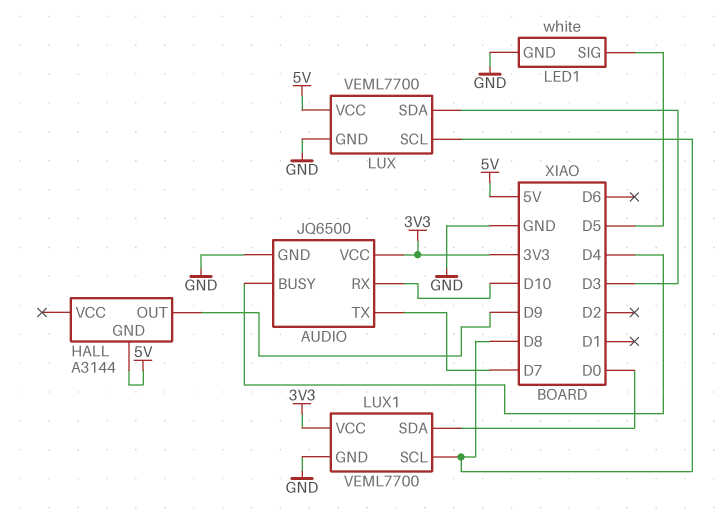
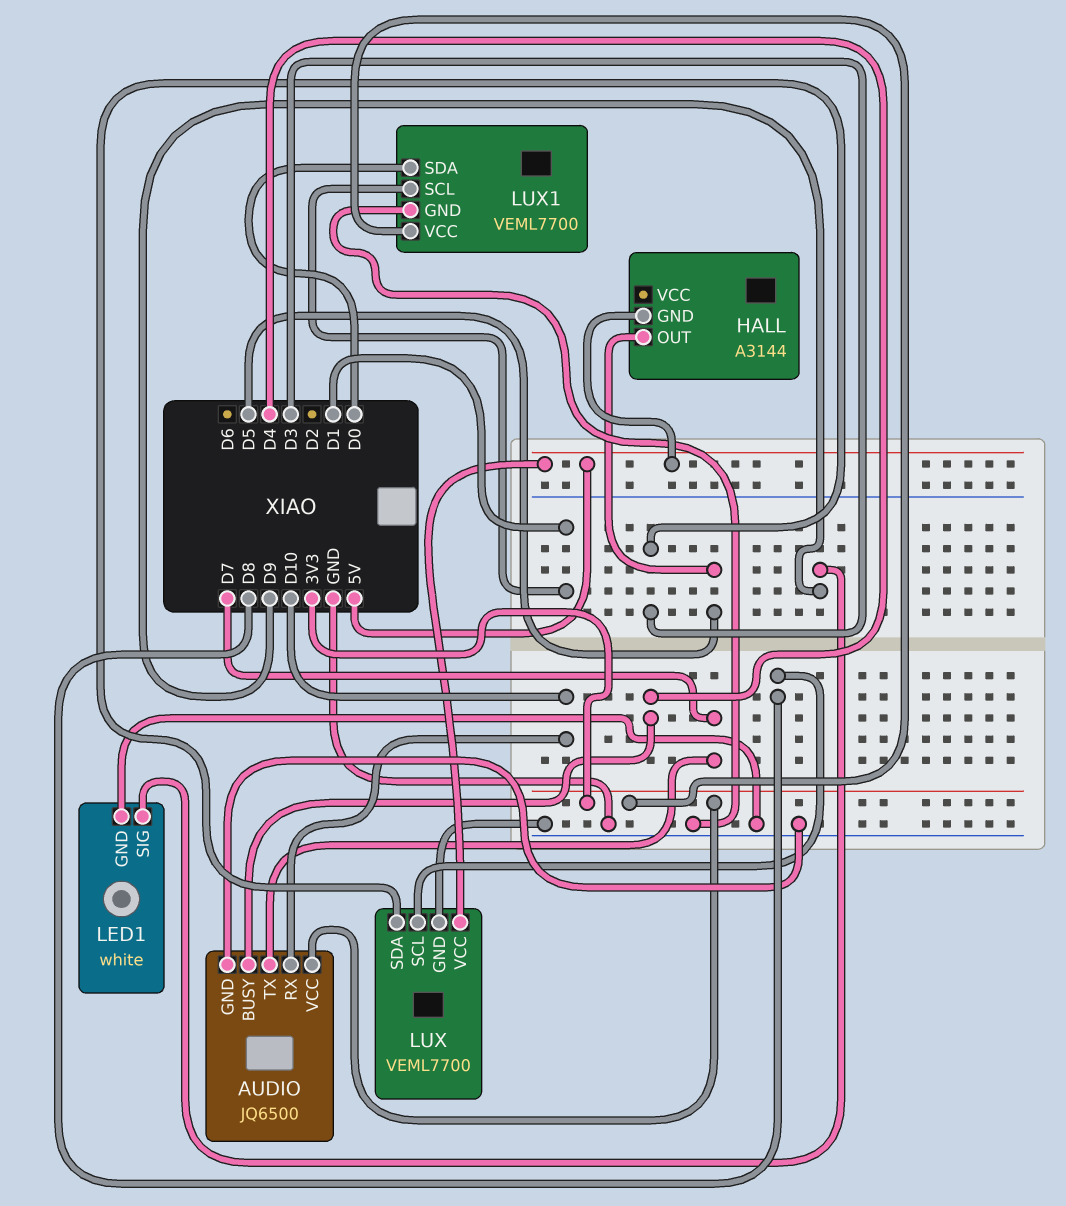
HALL pin OUT: D9 -> D5
LED1 pin SIG: D5 -> D9
LUX1 pin SCL: D8 -> D1

